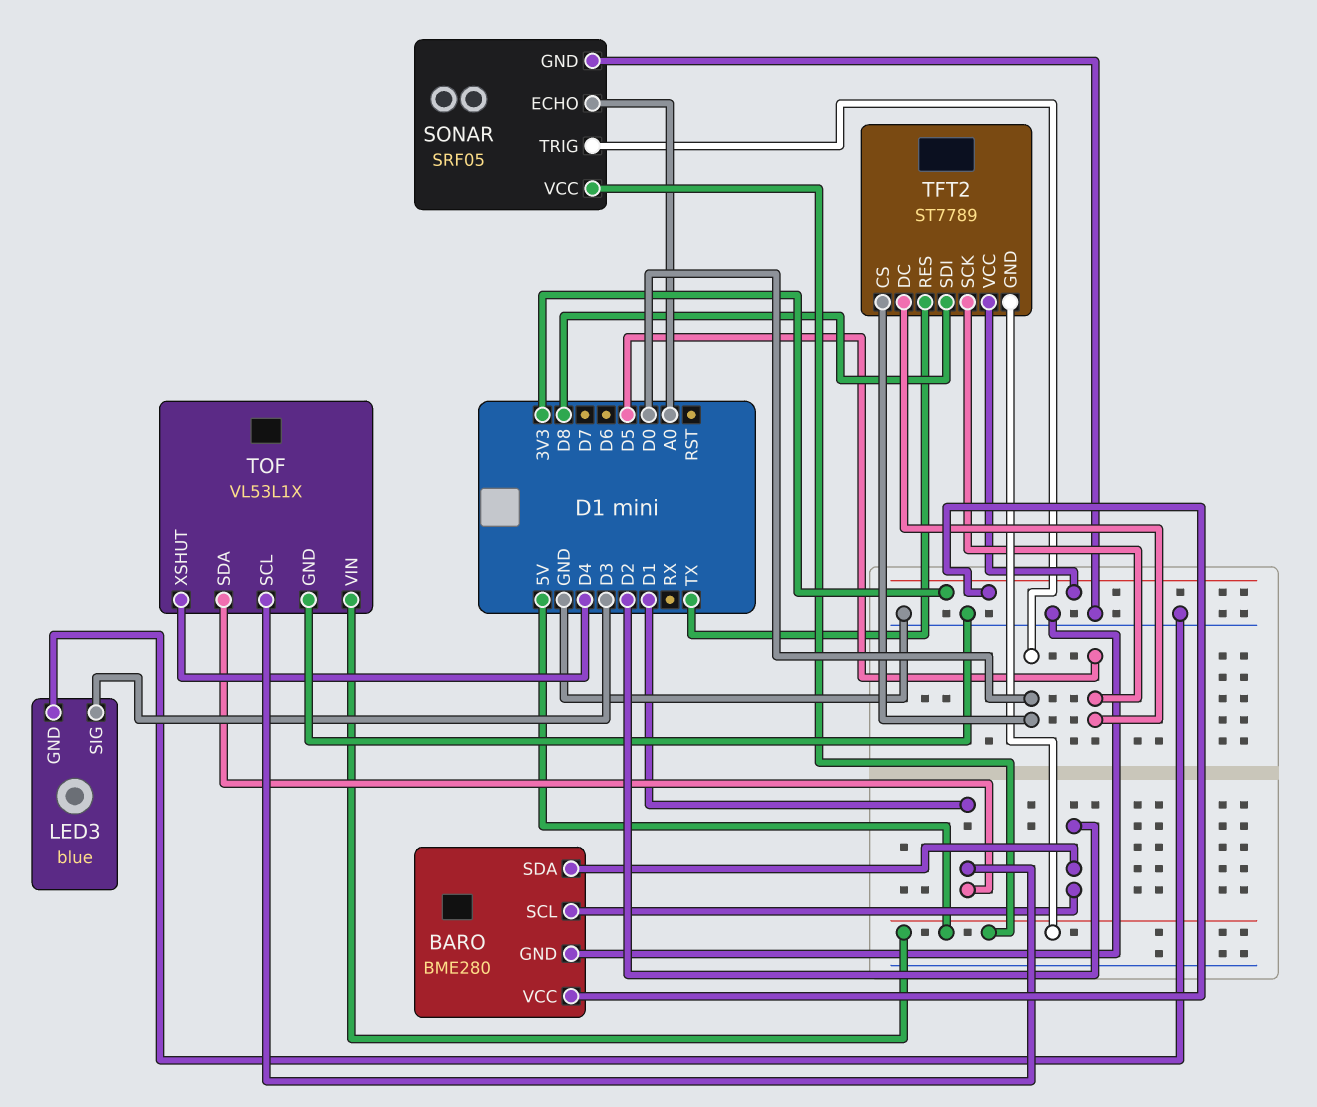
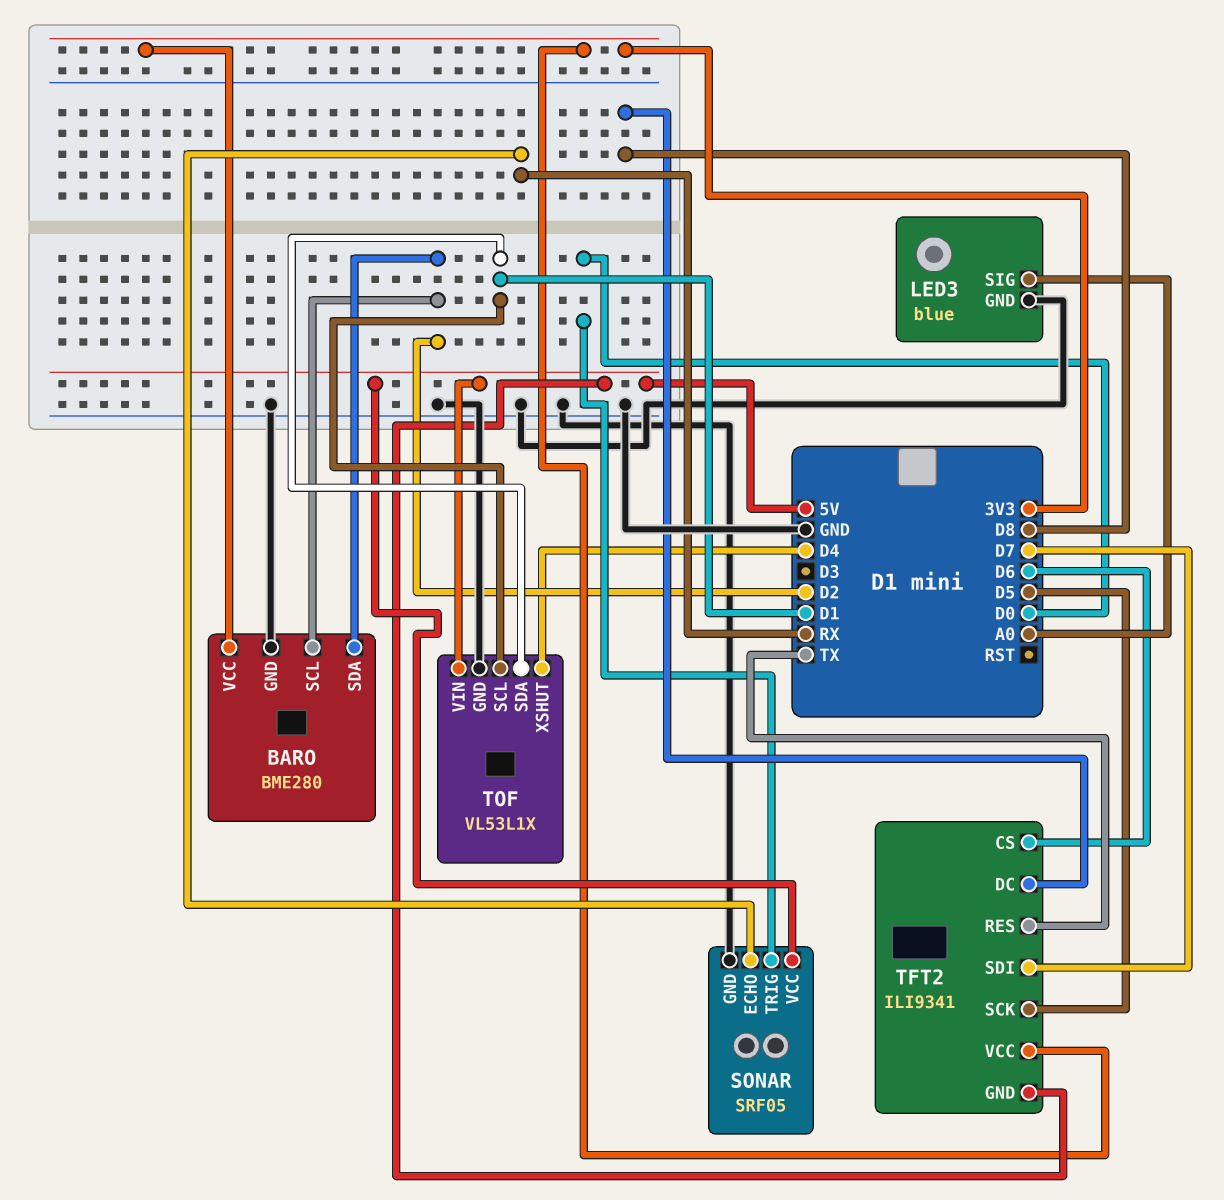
LED3 pin SIG: D3 -> A0
SONAR pin ECHO: A0 -> RX
TFT2: ST7789 -> ILI9341
TFT2 pin CS: D0 -> D6
TFT2 pin DC: D5 -> D8
TFT2 pin SDI: D8 -> D7

